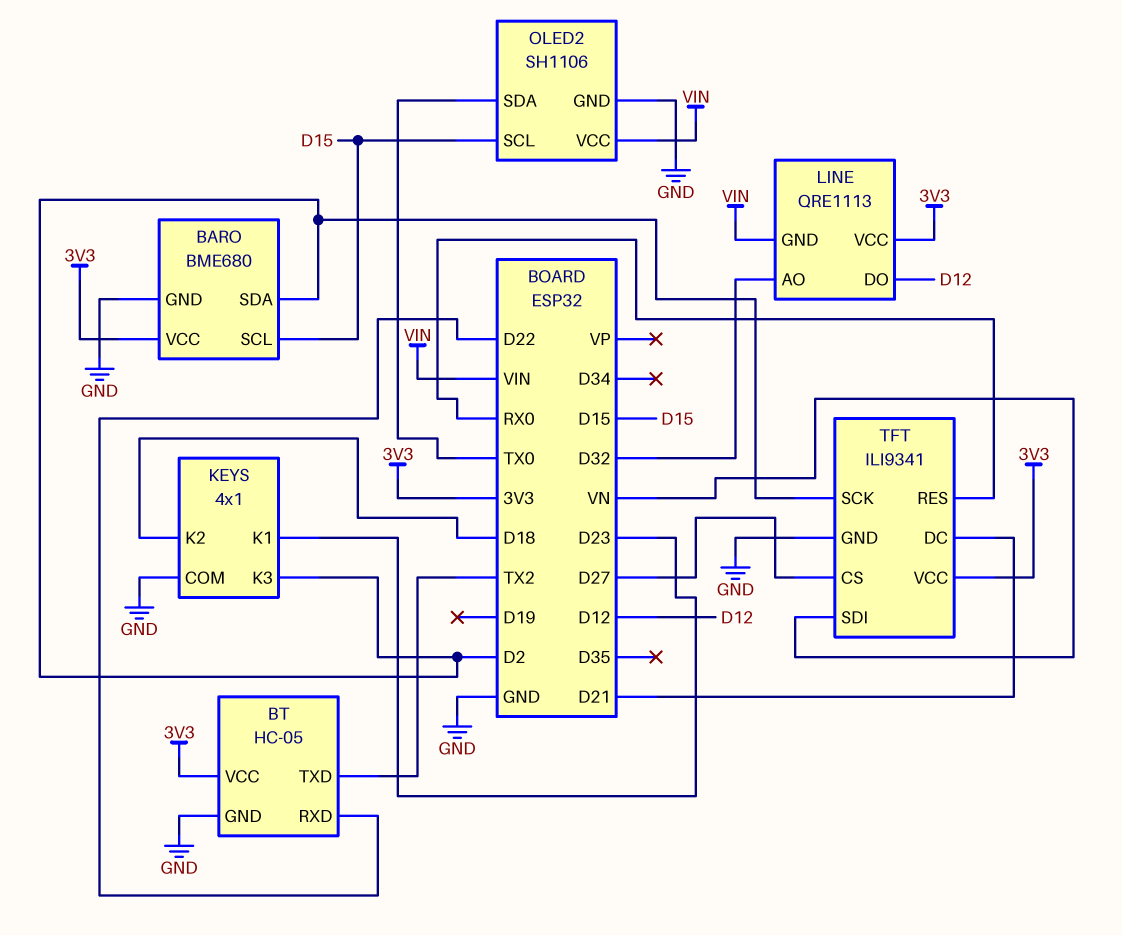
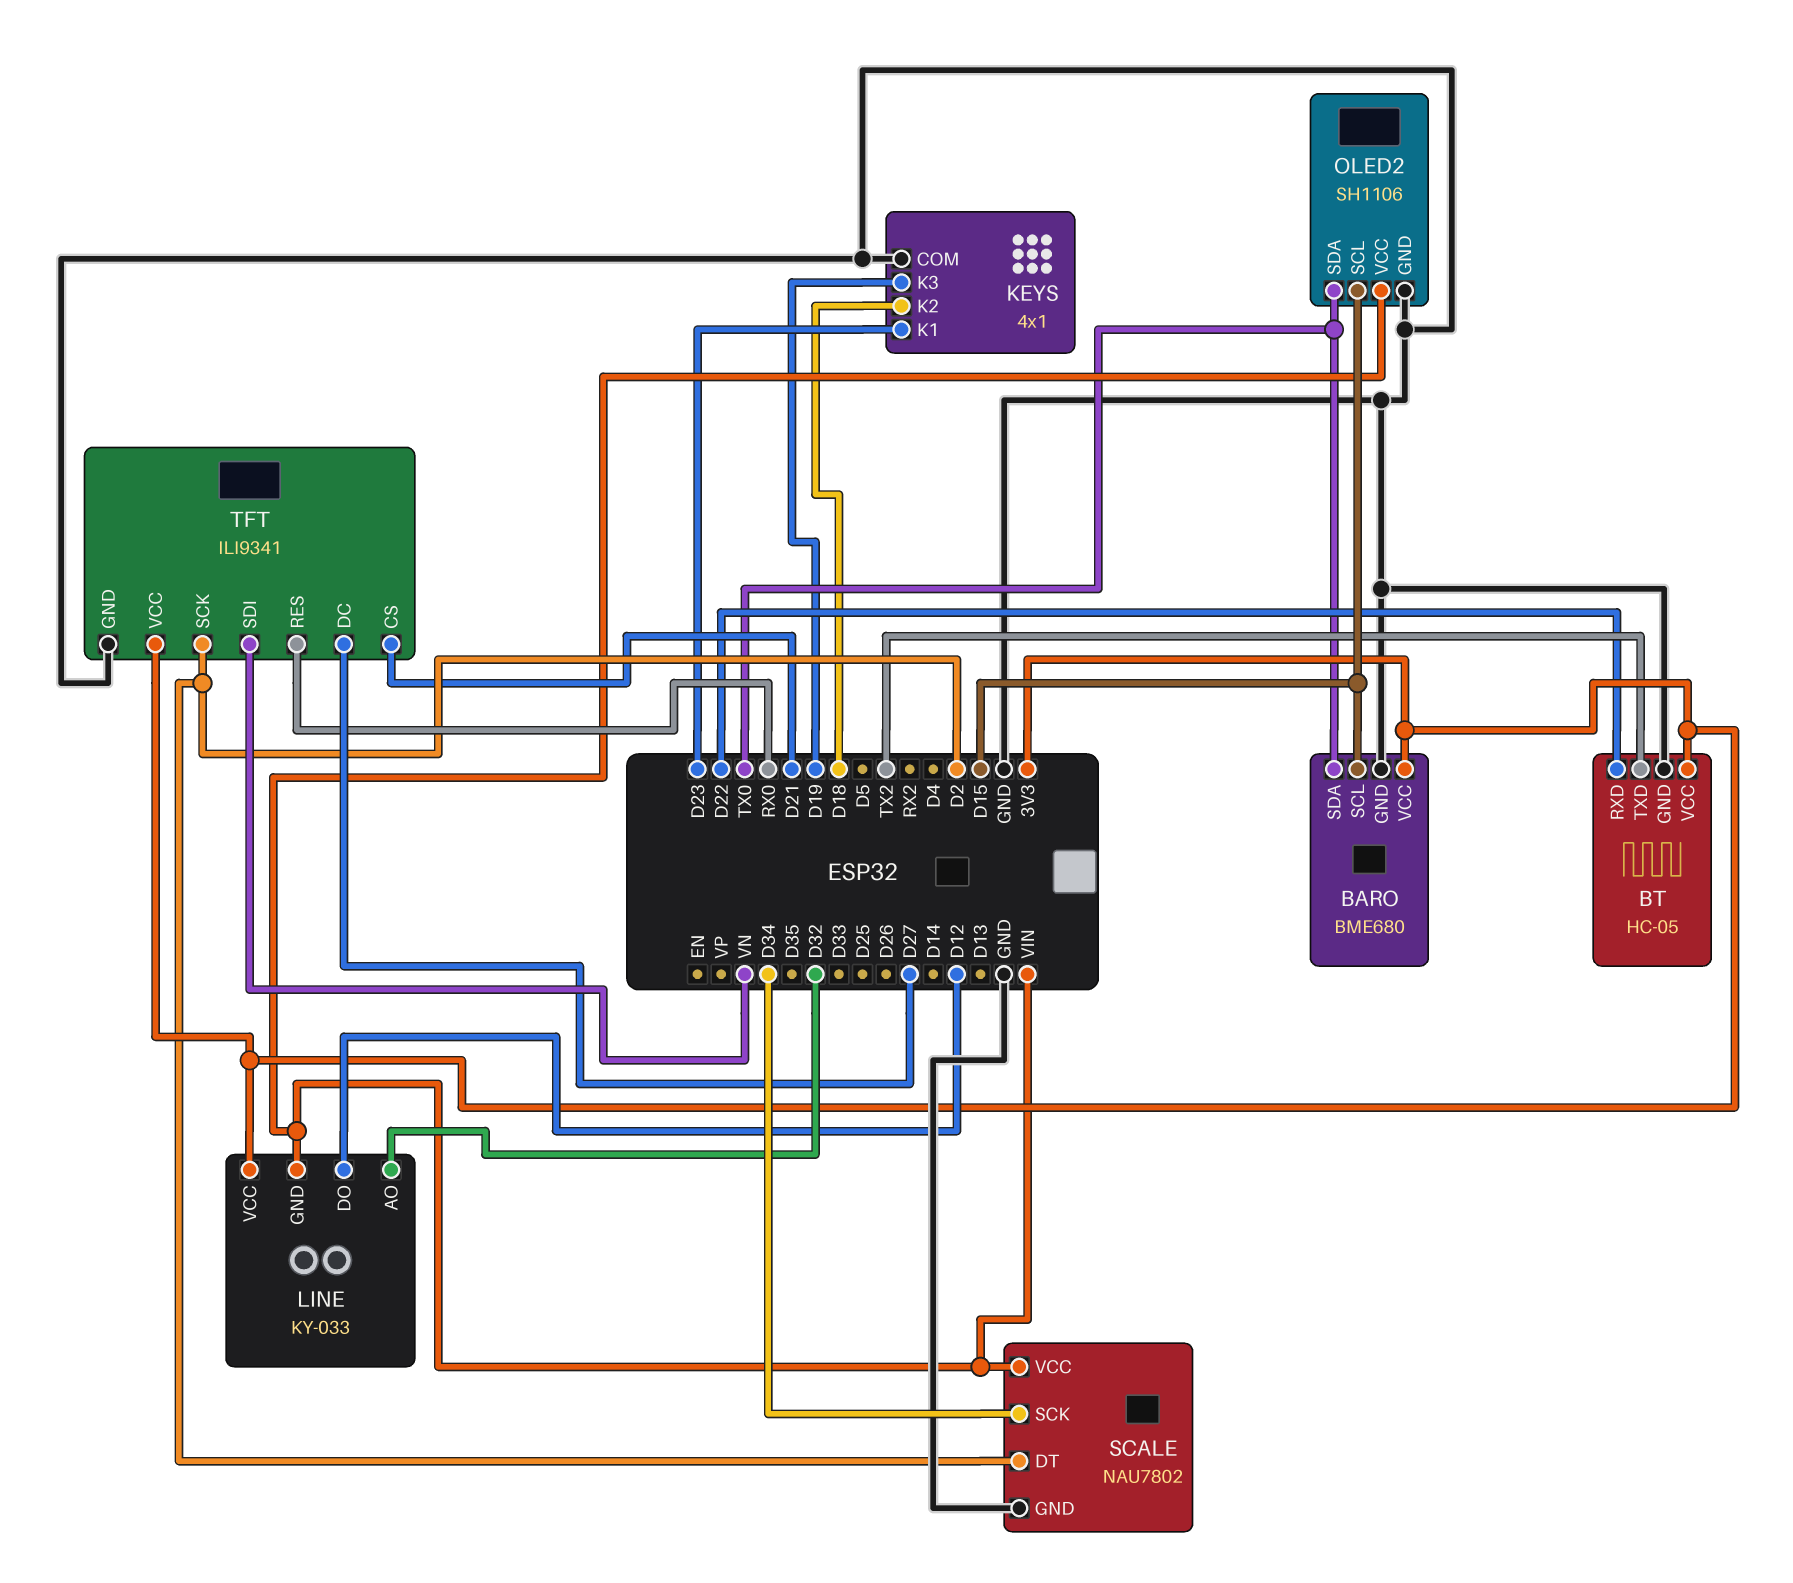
BARO pin SDA: D2 -> TX0
KEYS pin K3: D2 -> D19
LINE: QRE1113 -> KY-033
SCALE: none -> NAU7802
SCALE pin DT: none -> D2
SCALE pin GND: none -> GND
SCALE pin SCK: none -> D34
SCALE pin VCC: none -> VIN
TFT pin CS: D27 -> D21
TFT pin DC: D21 -> D27

